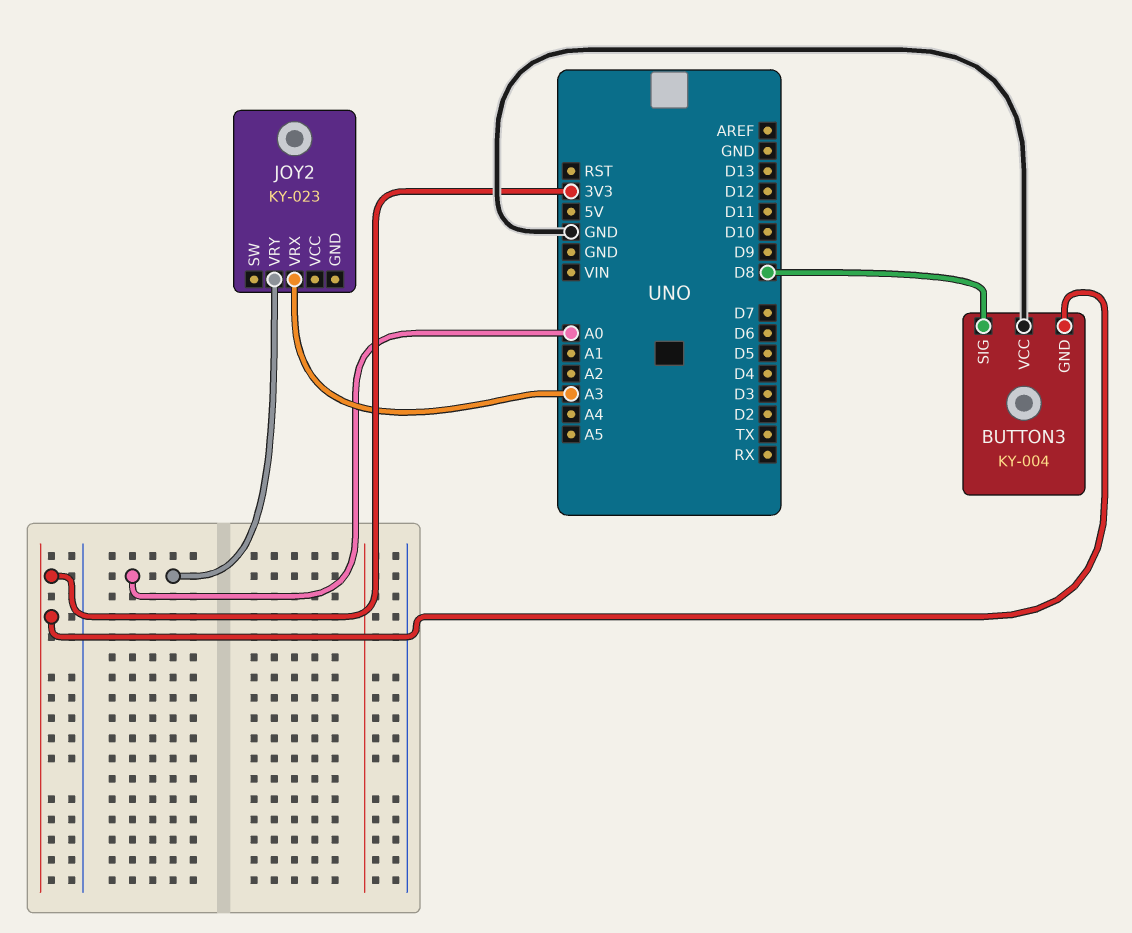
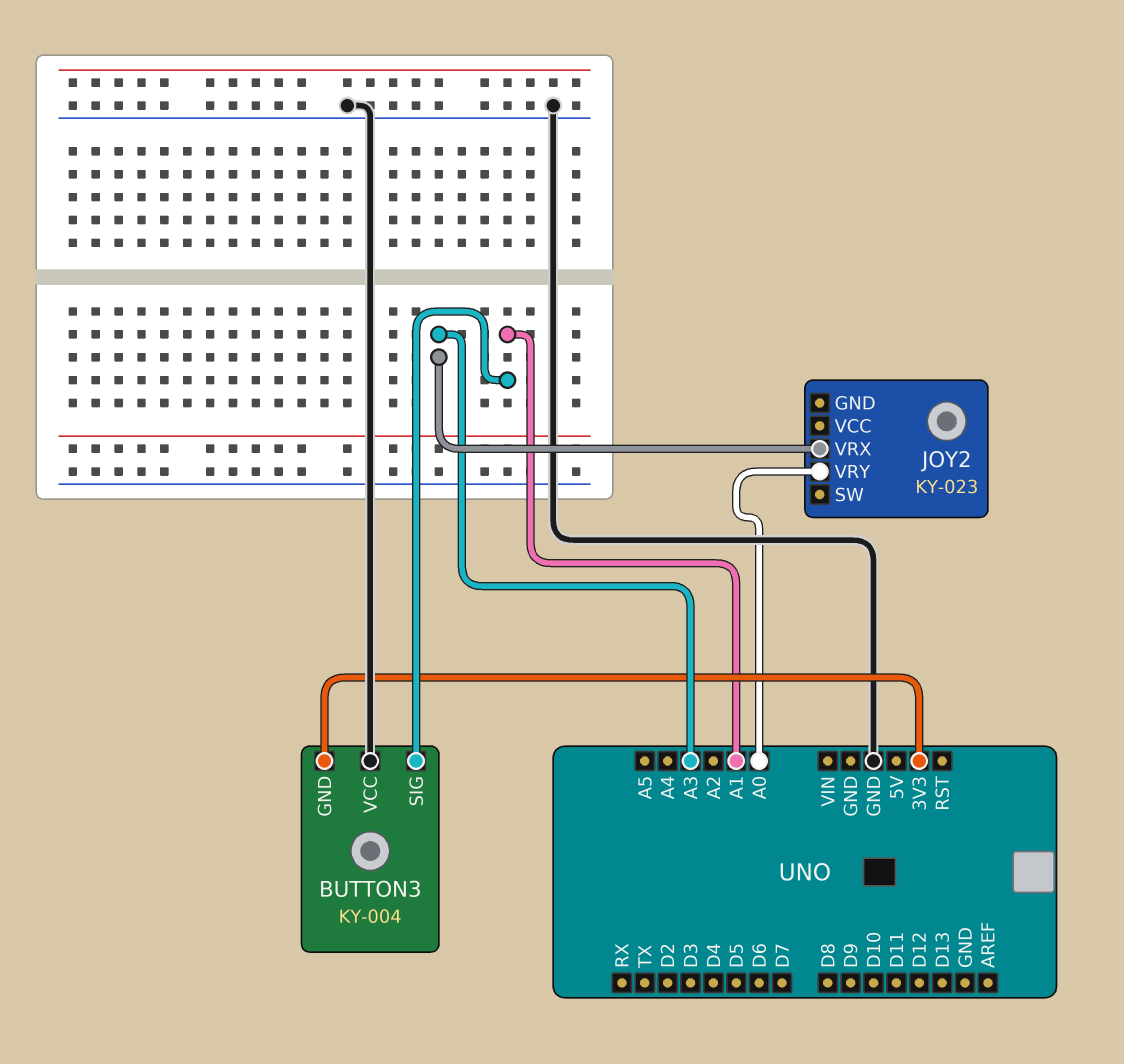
BUTTON3 pin SIG: D8 -> A1

